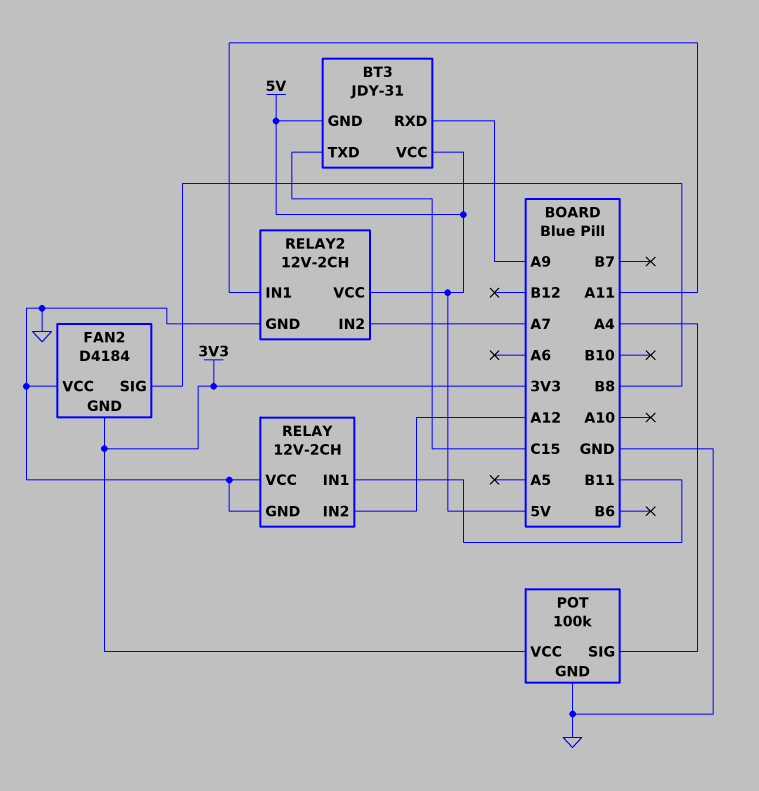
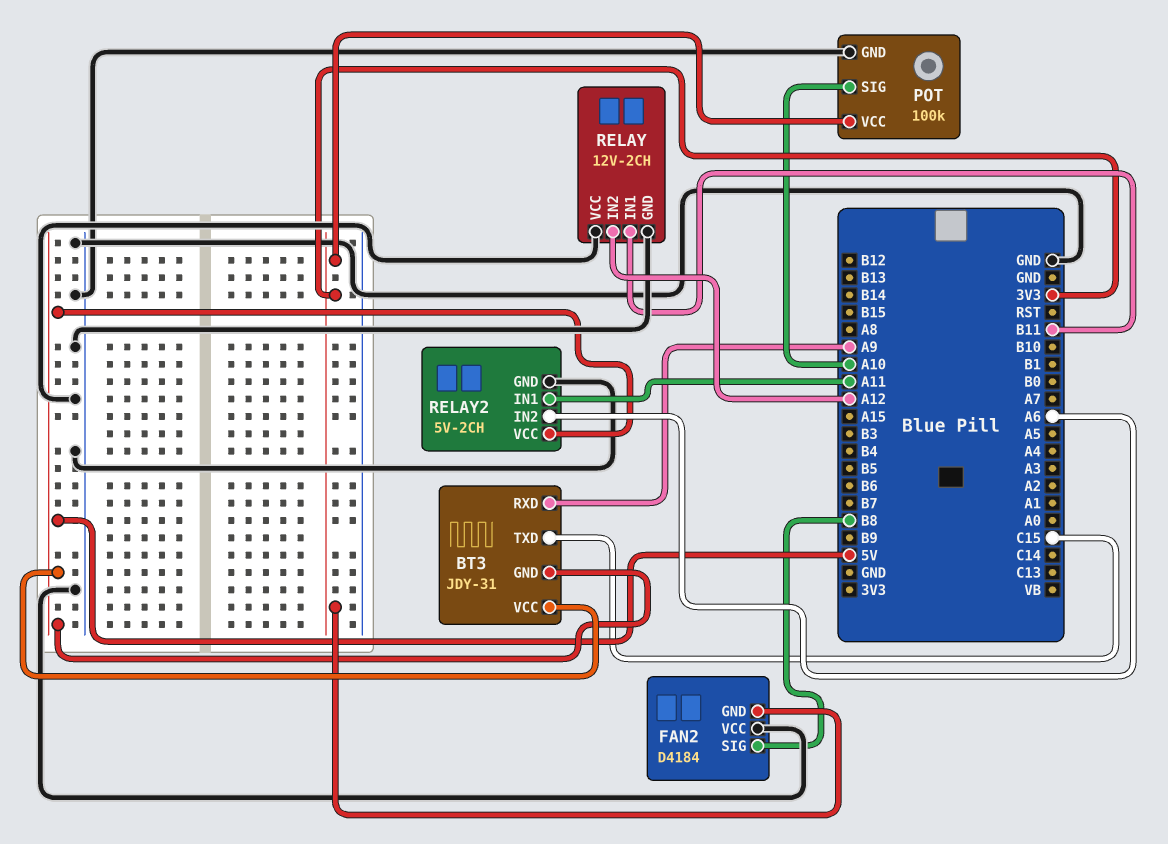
POT pin SIG: A4 -> A10
RELAY2: 12V-2CH -> 5V-2CH
RELAY2 pin IN2: A7 -> A6

